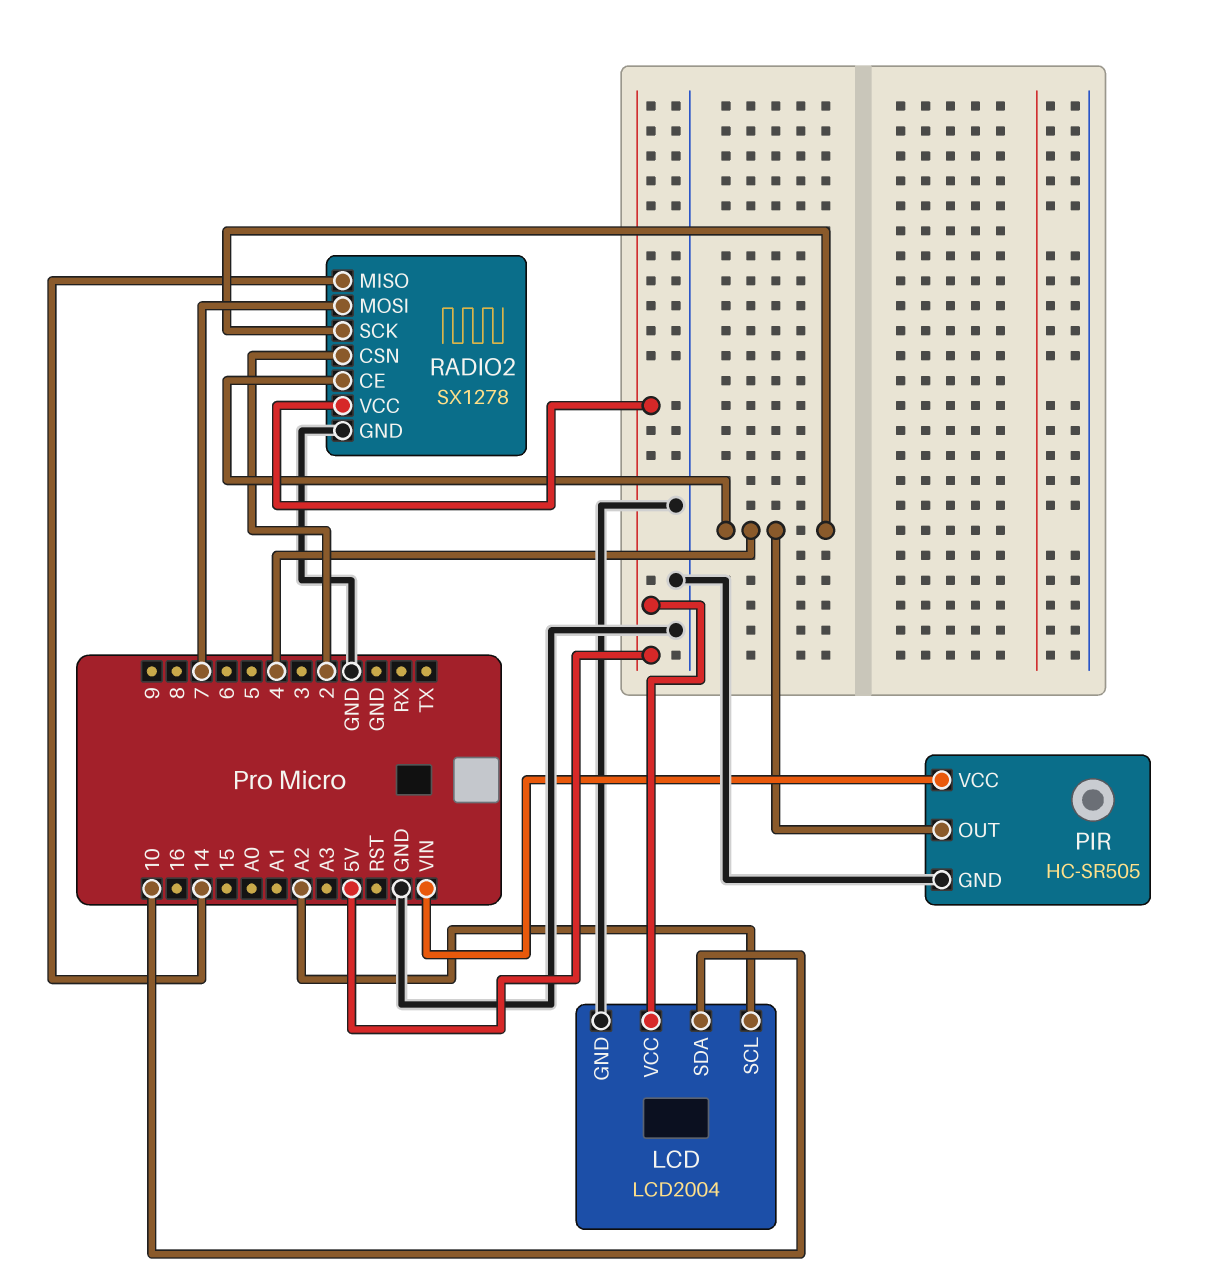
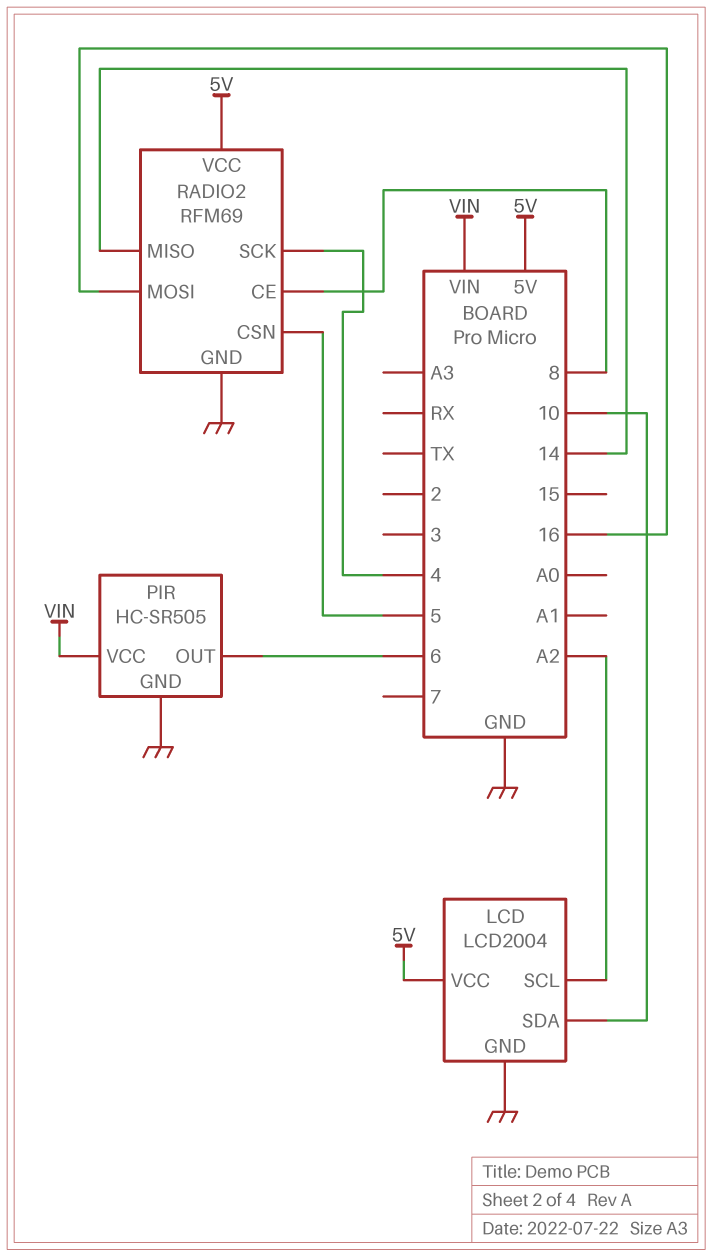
PIR pin OUT: 4 -> 6
RADIO2: SX1278 -> RFM69
RADIO2 pin CE: 4 -> 8
RADIO2 pin CSN: 2 -> 5
RADIO2 pin MOSI: 7 -> 16

